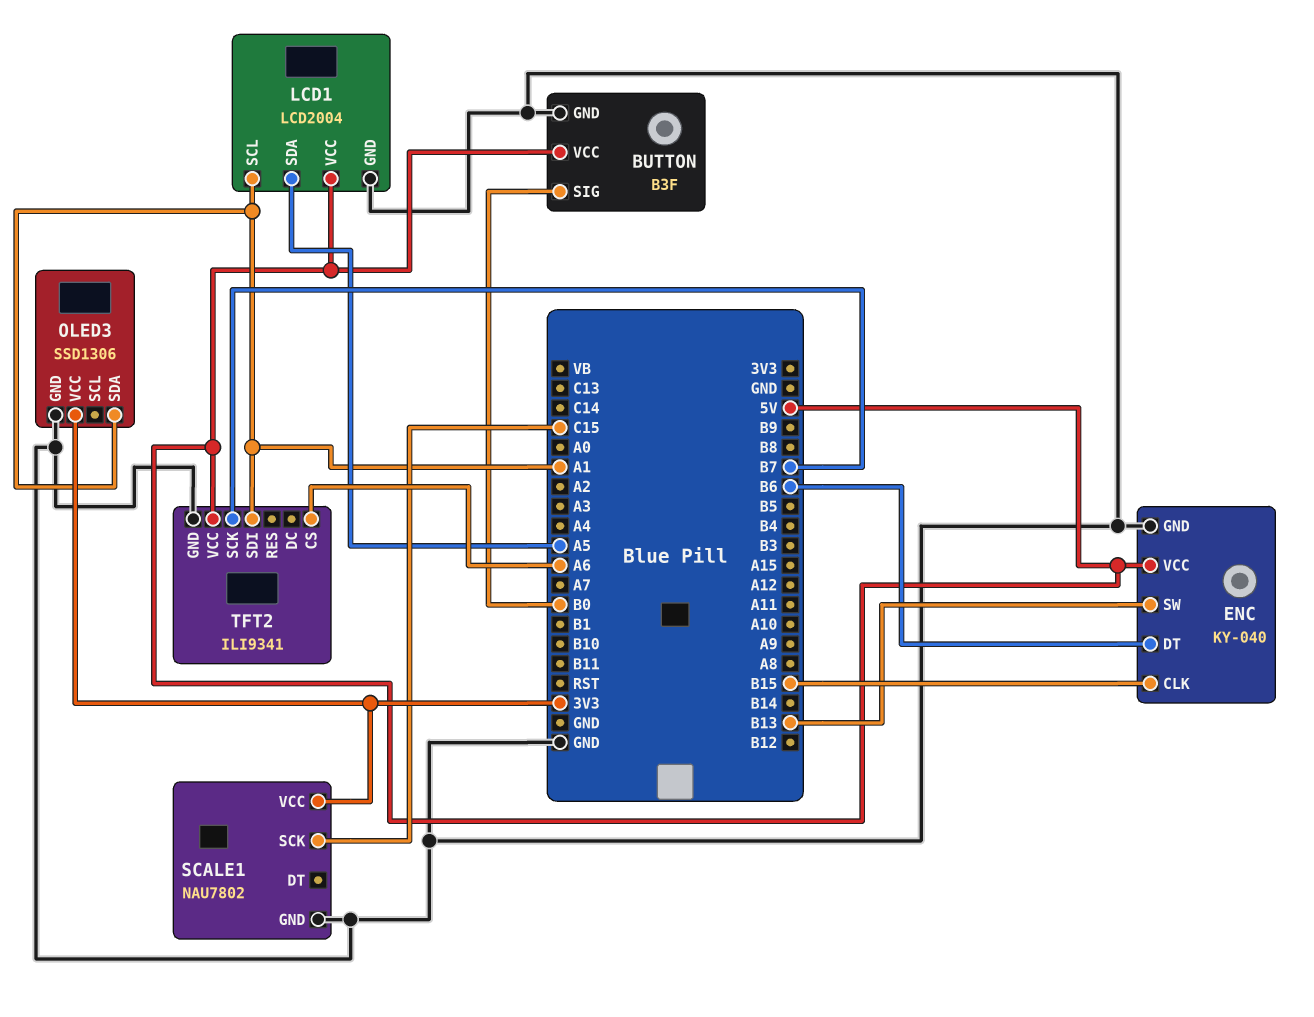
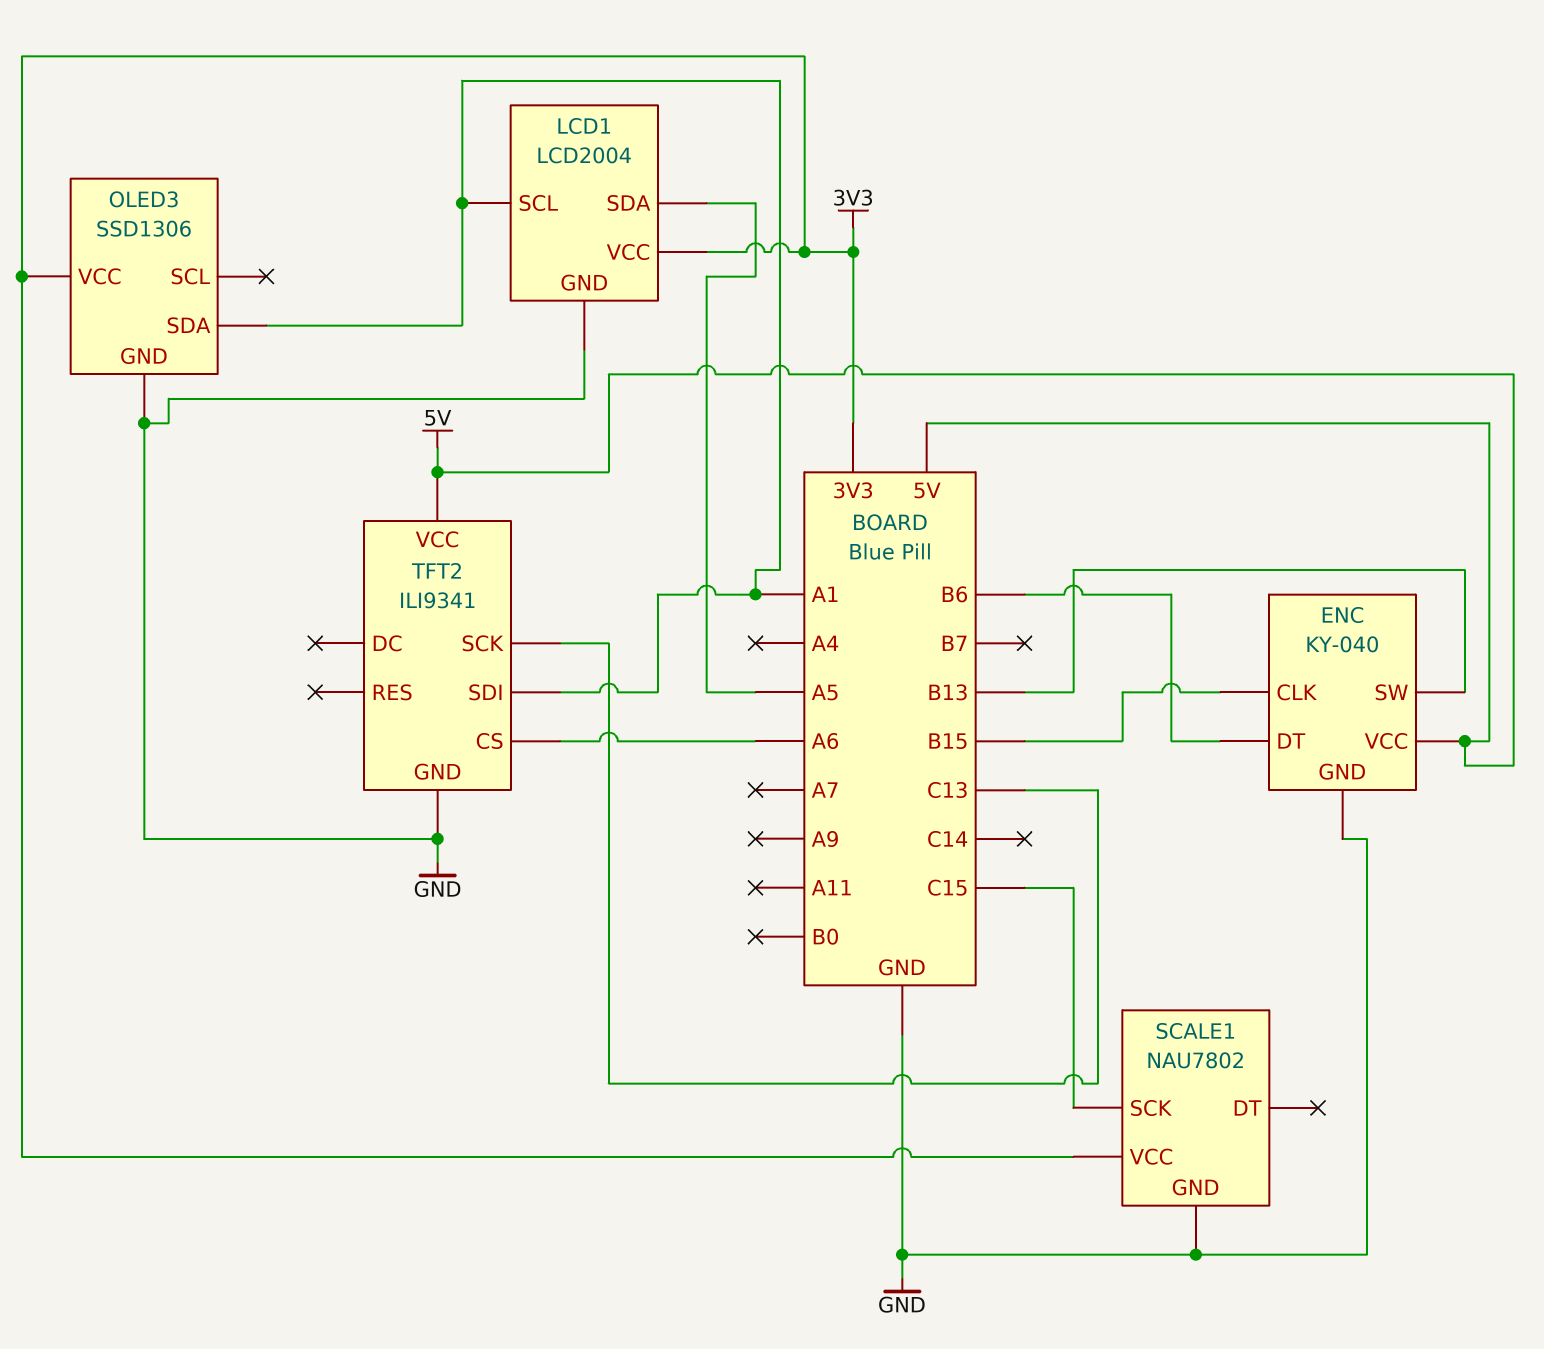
BUTTON: B3F -> none
BUTTON pin GND: GND -> none
BUTTON pin SIG: B0 -> none
BUTTON pin VCC: 5V -> none
LCD1 pin VCC: 5V -> 3V3
TFT2 pin SCK: B7 -> C13

